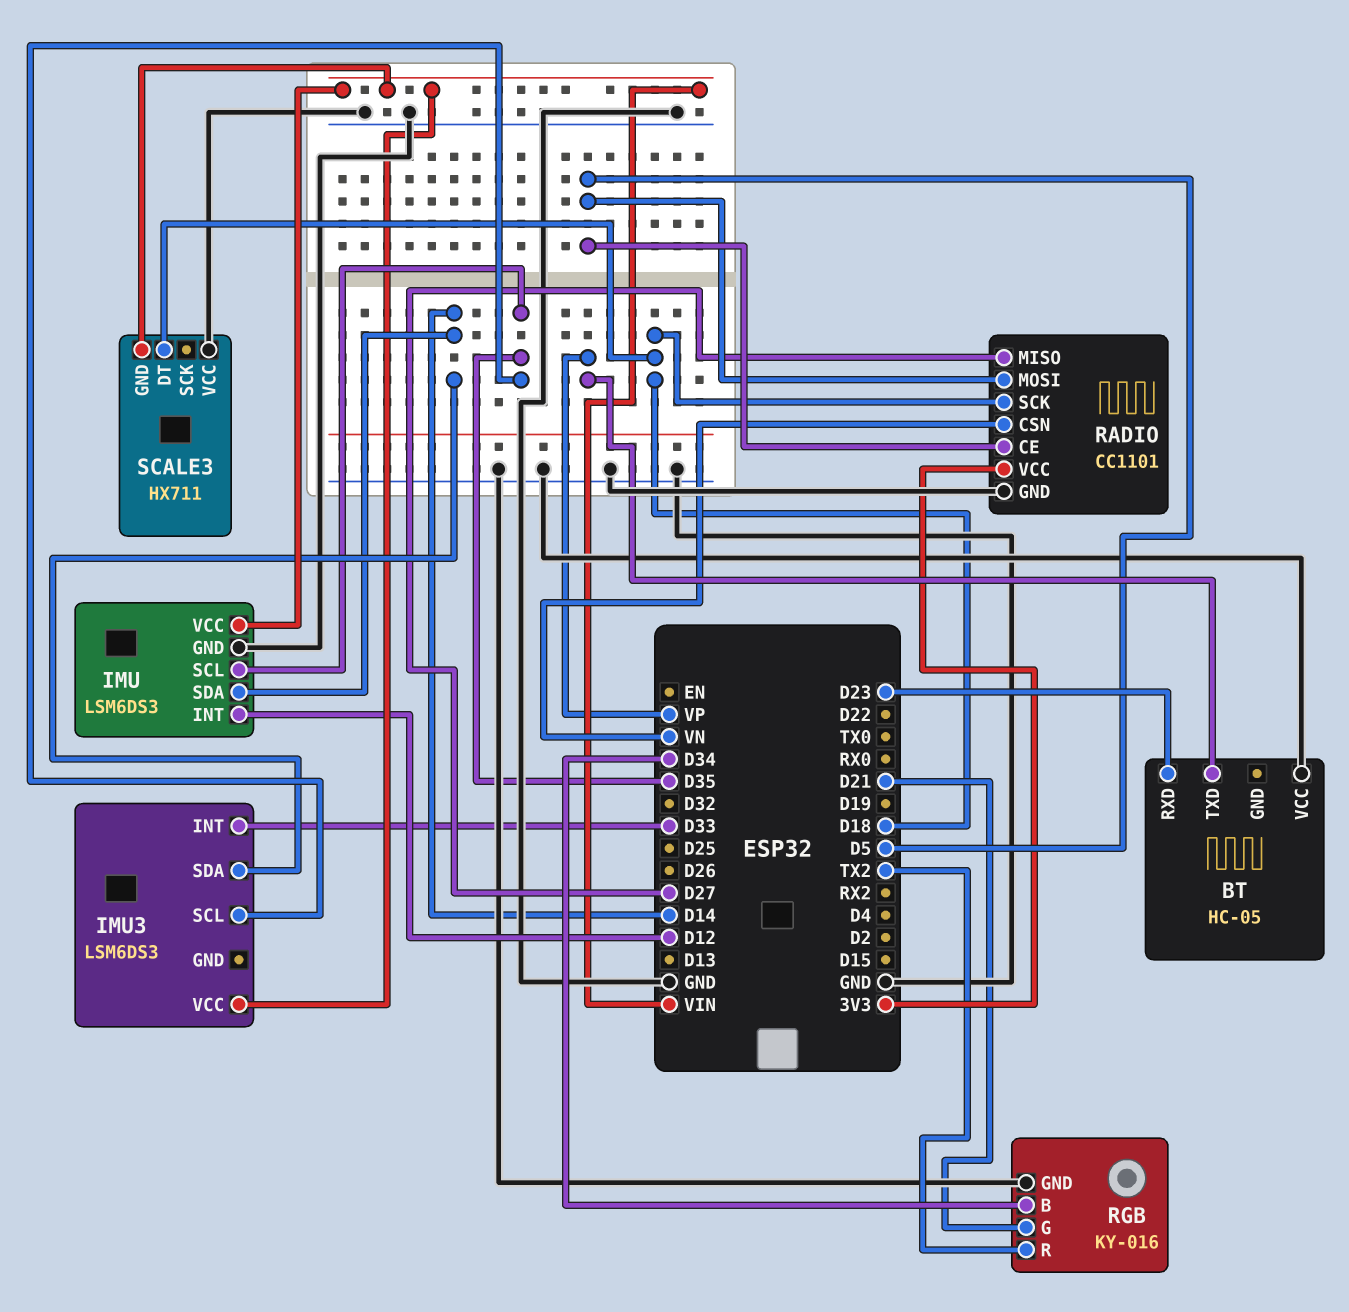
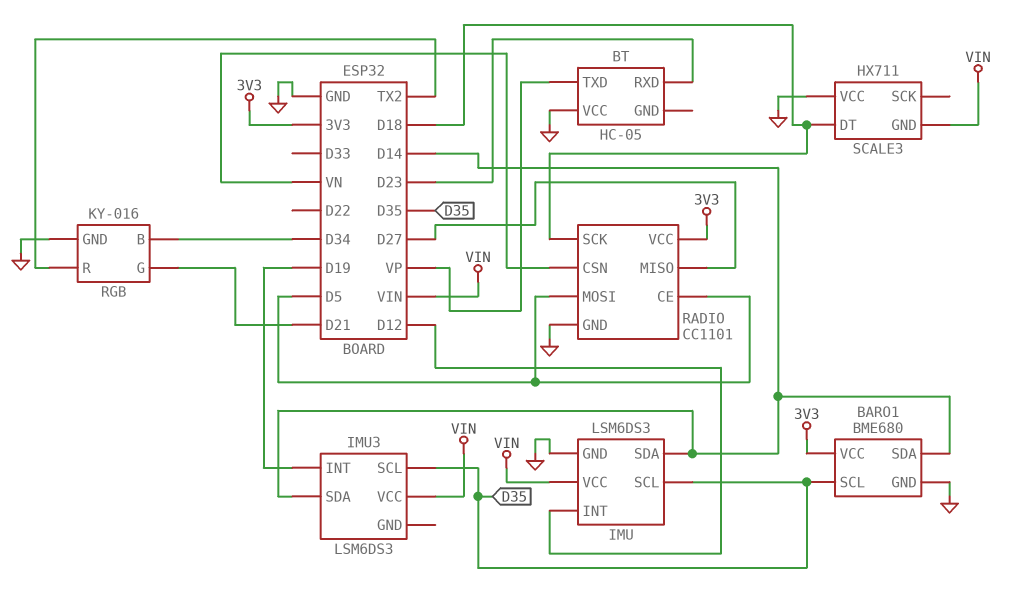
BARO1: none -> BME680
BARO1 pin GND: none -> GND
BARO1 pin SCL: none -> D35
BARO1 pin SDA: none -> D14
BARO1 pin VCC: none -> 3V3
IMU3 pin INT: D33 -> D19

